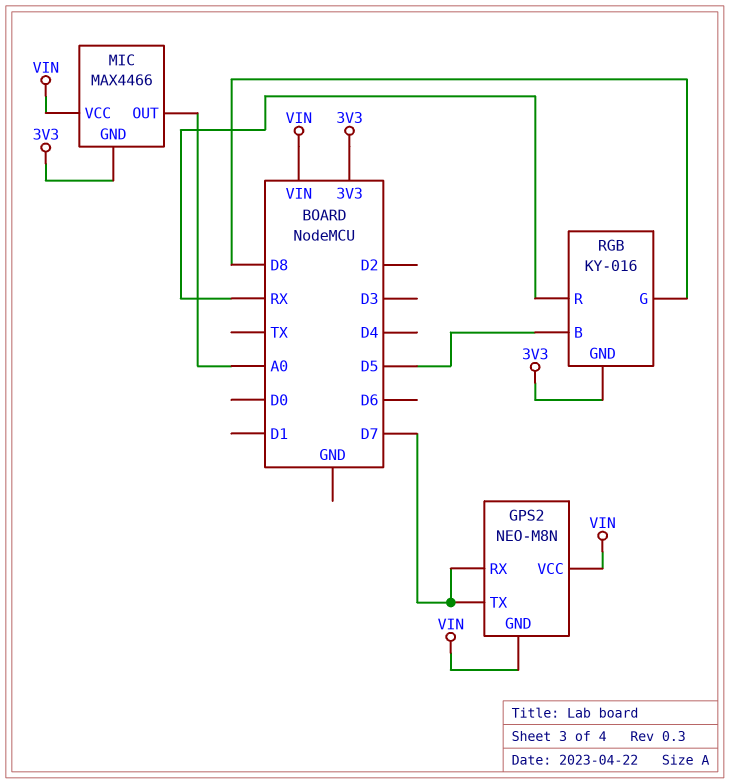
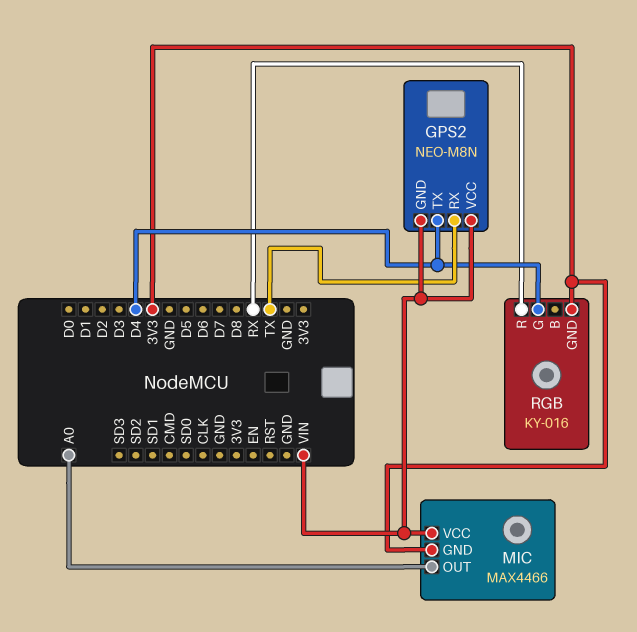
GPS2 pin RX: D7 -> TX
GPS2 pin TX: D7 -> D4
RGB pin B: D5 -> none
RGB pin G: D8 -> D4

